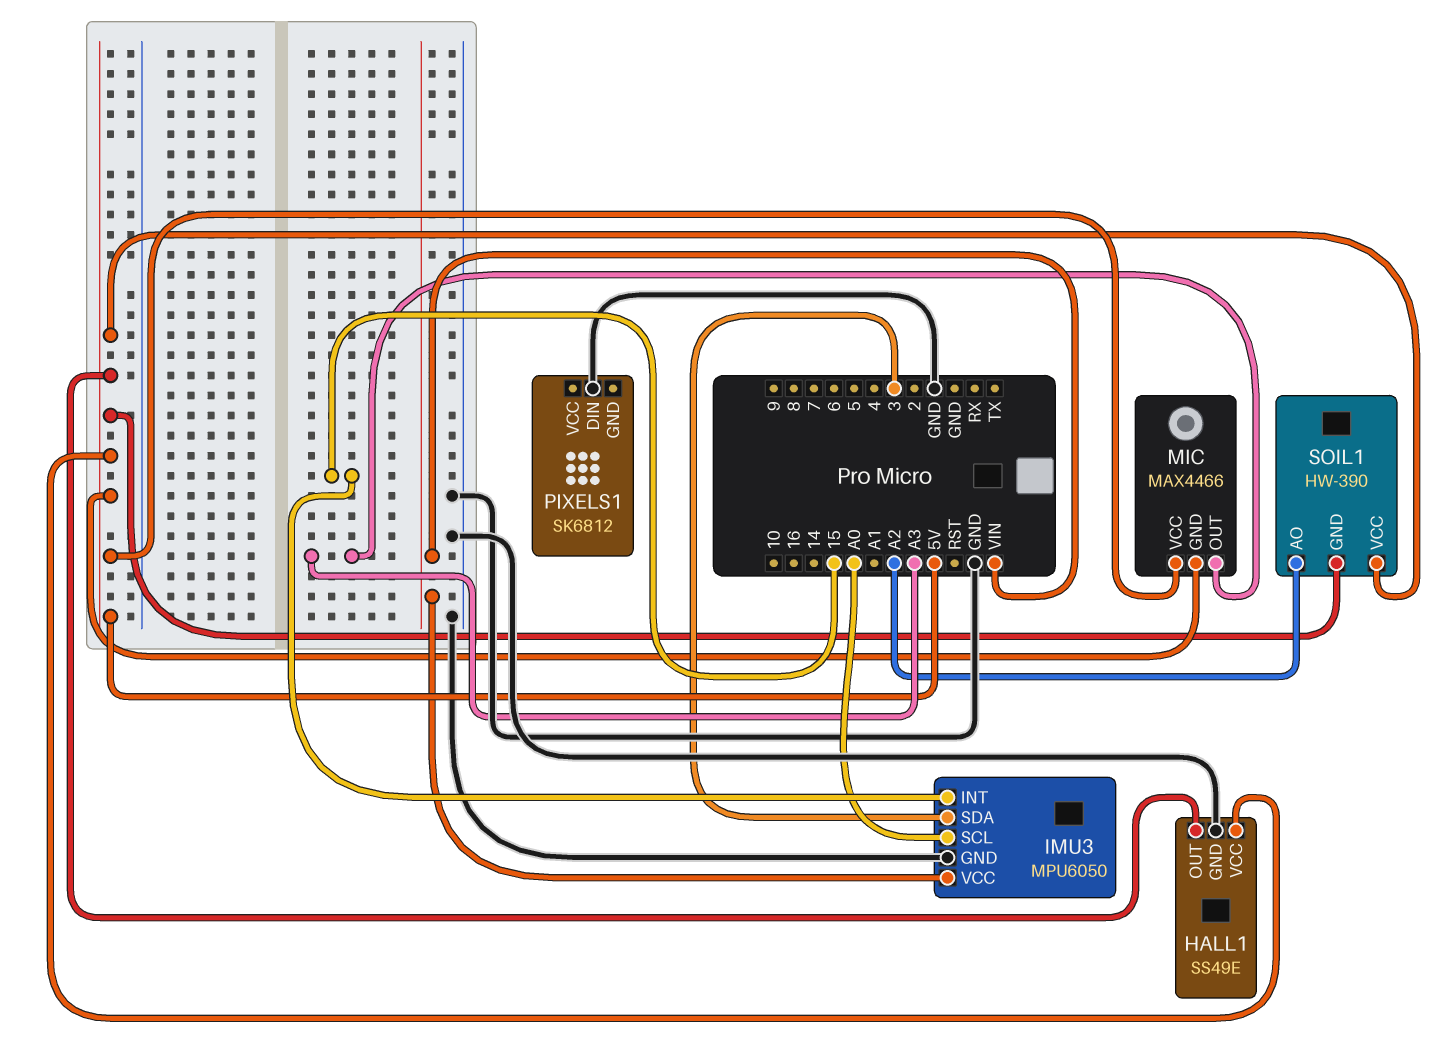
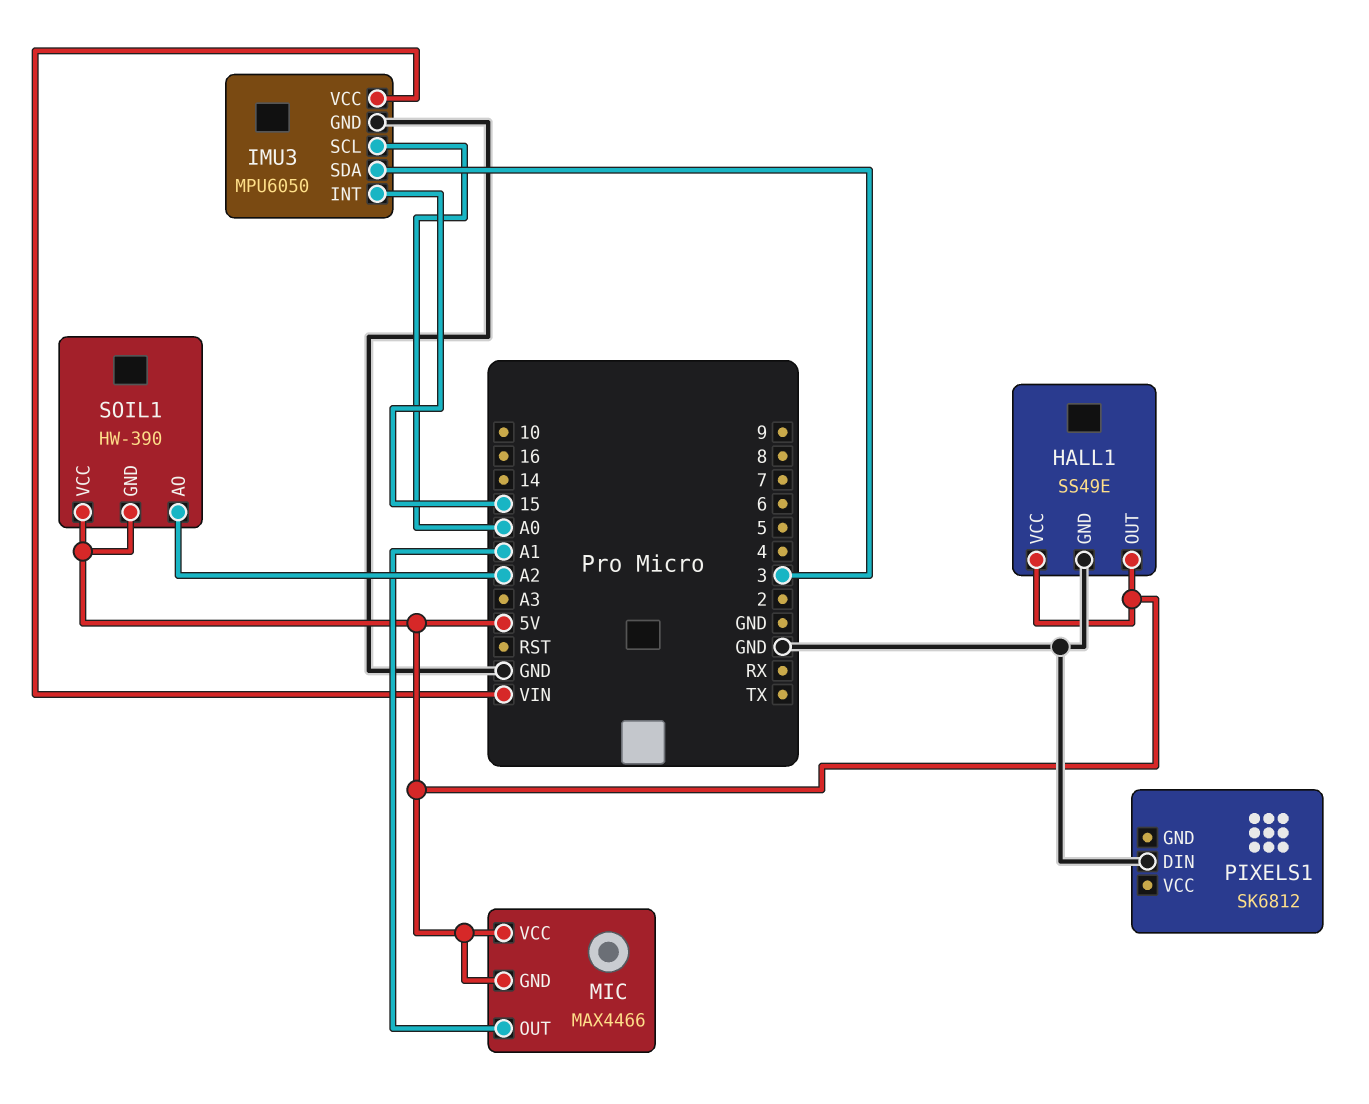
MIC pin OUT: A3 -> A1

